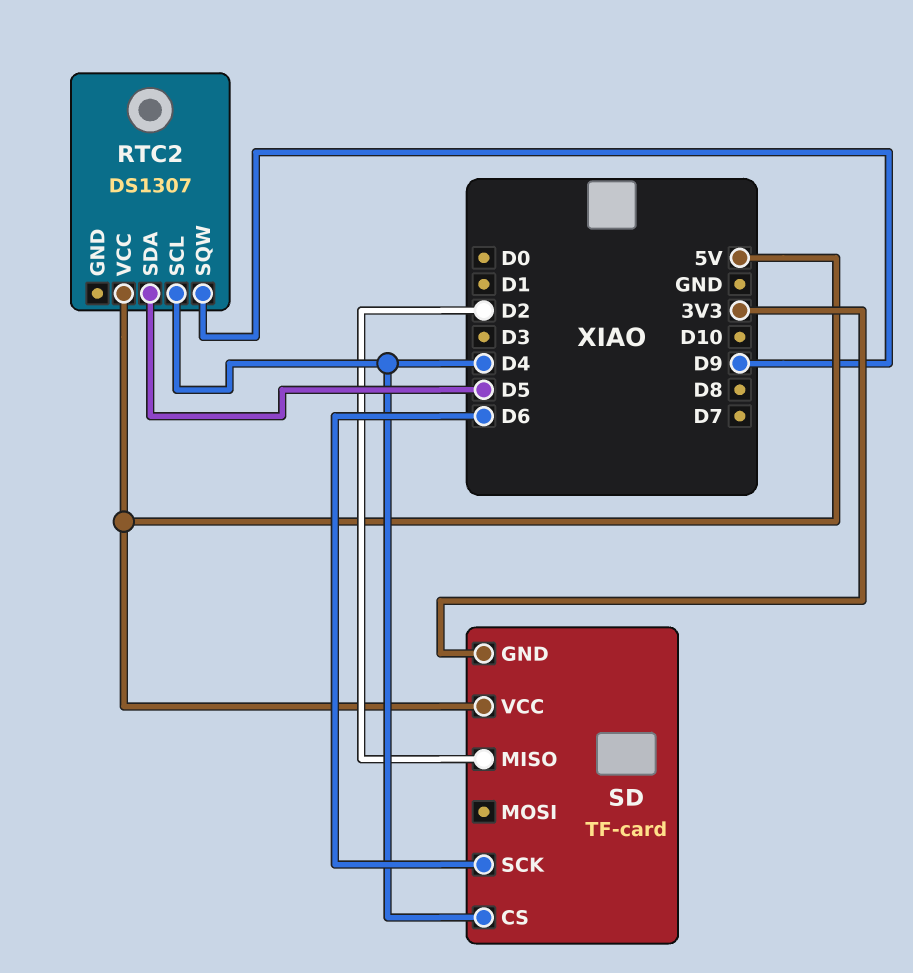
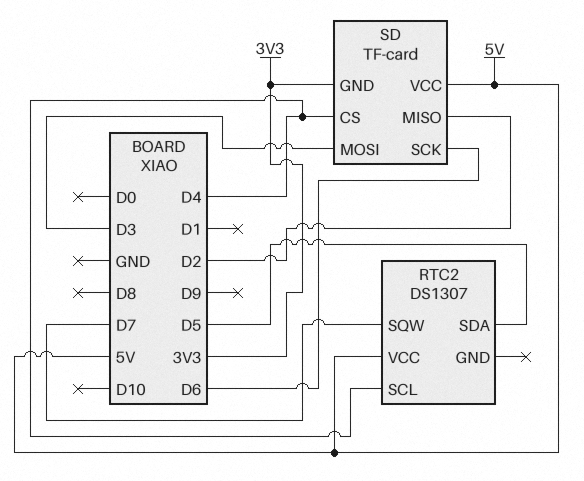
RTC2 pin SQW: D9 -> D7
SD pin MOSI: none -> D3

